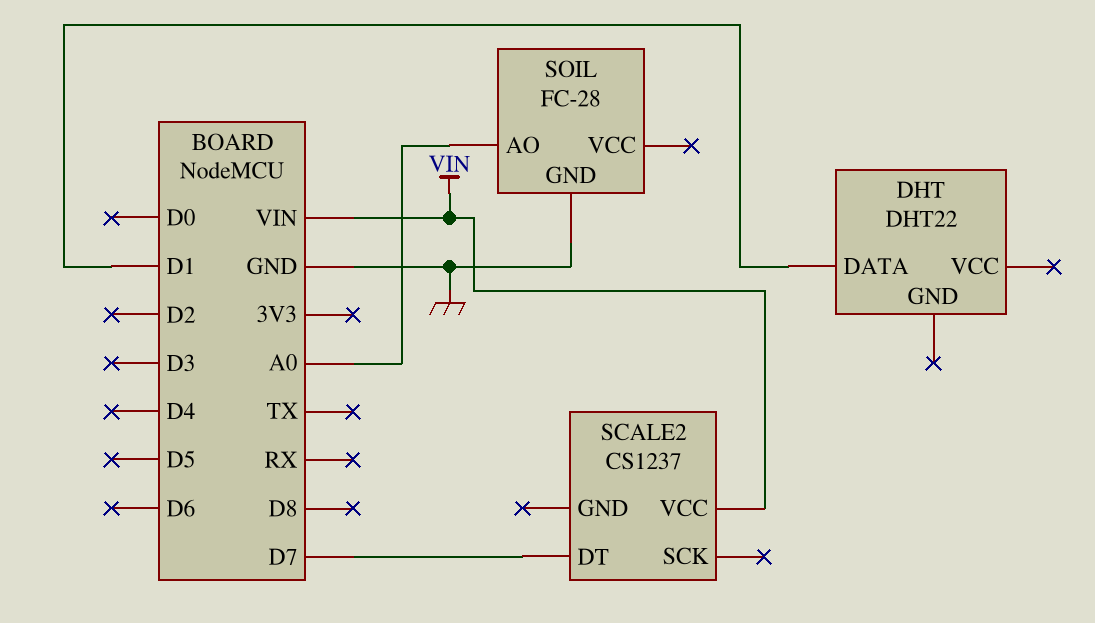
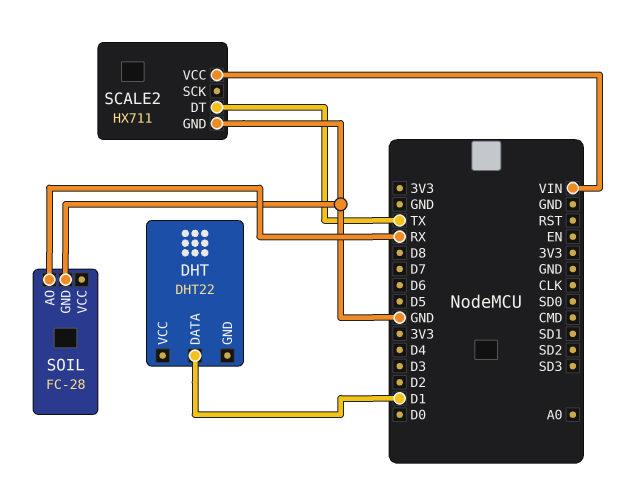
SCALE2: CS1237 -> HX711
SCALE2 pin DT: D7 -> TX
SCALE2 pin GND: none -> GND
SOIL pin AO: A0 -> RX

